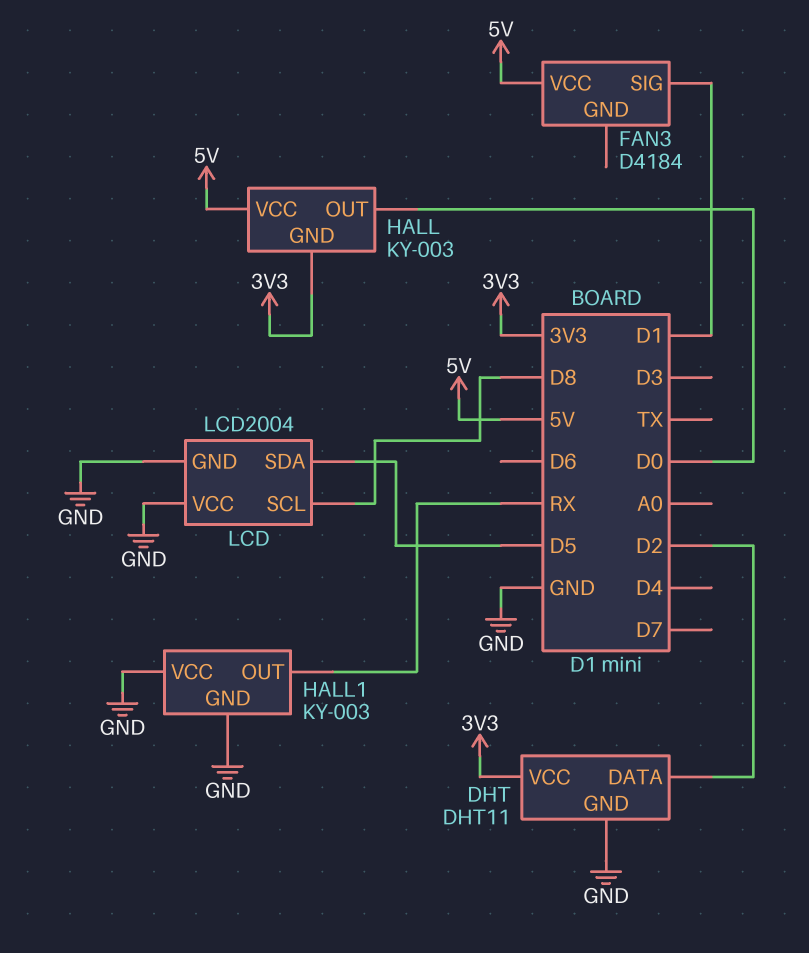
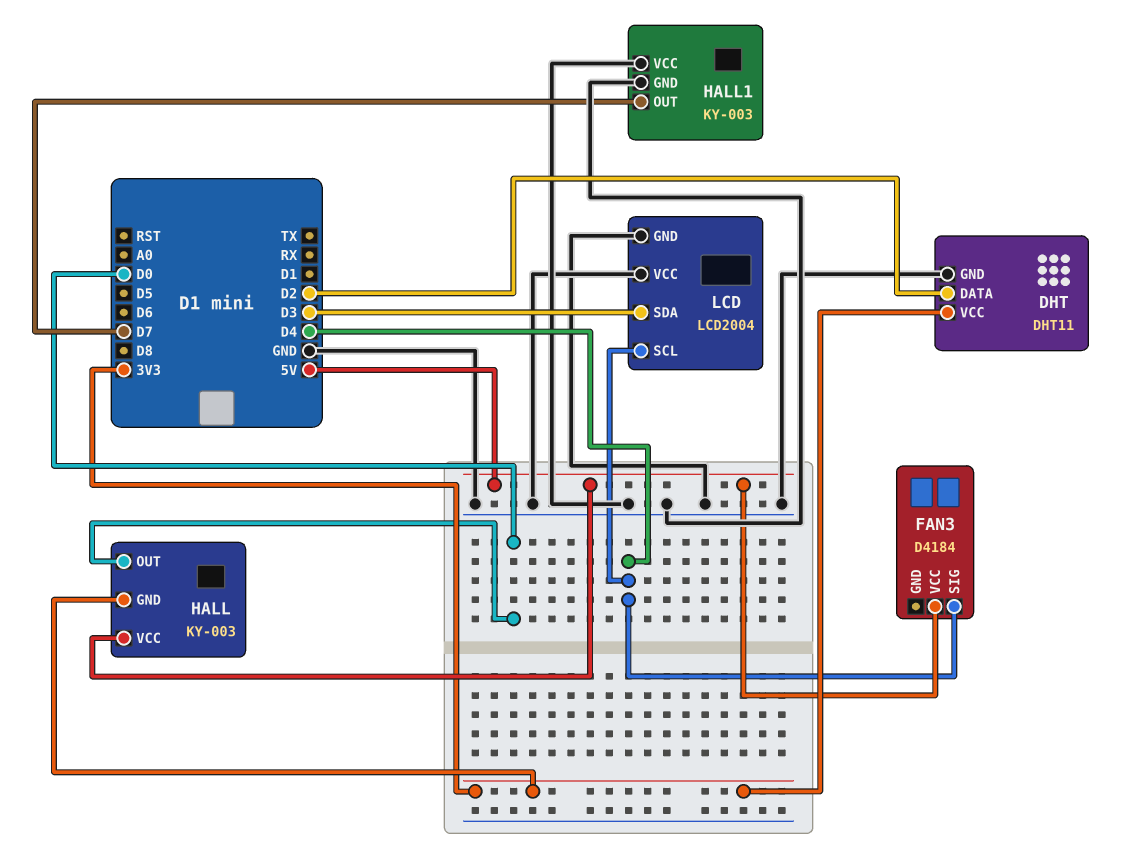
FAN3 pin SIG: D1 -> D4
HALL1 pin OUT: RX -> D7
LCD pin SCL: D8 -> D4
LCD pin SDA: D5 -> D3

